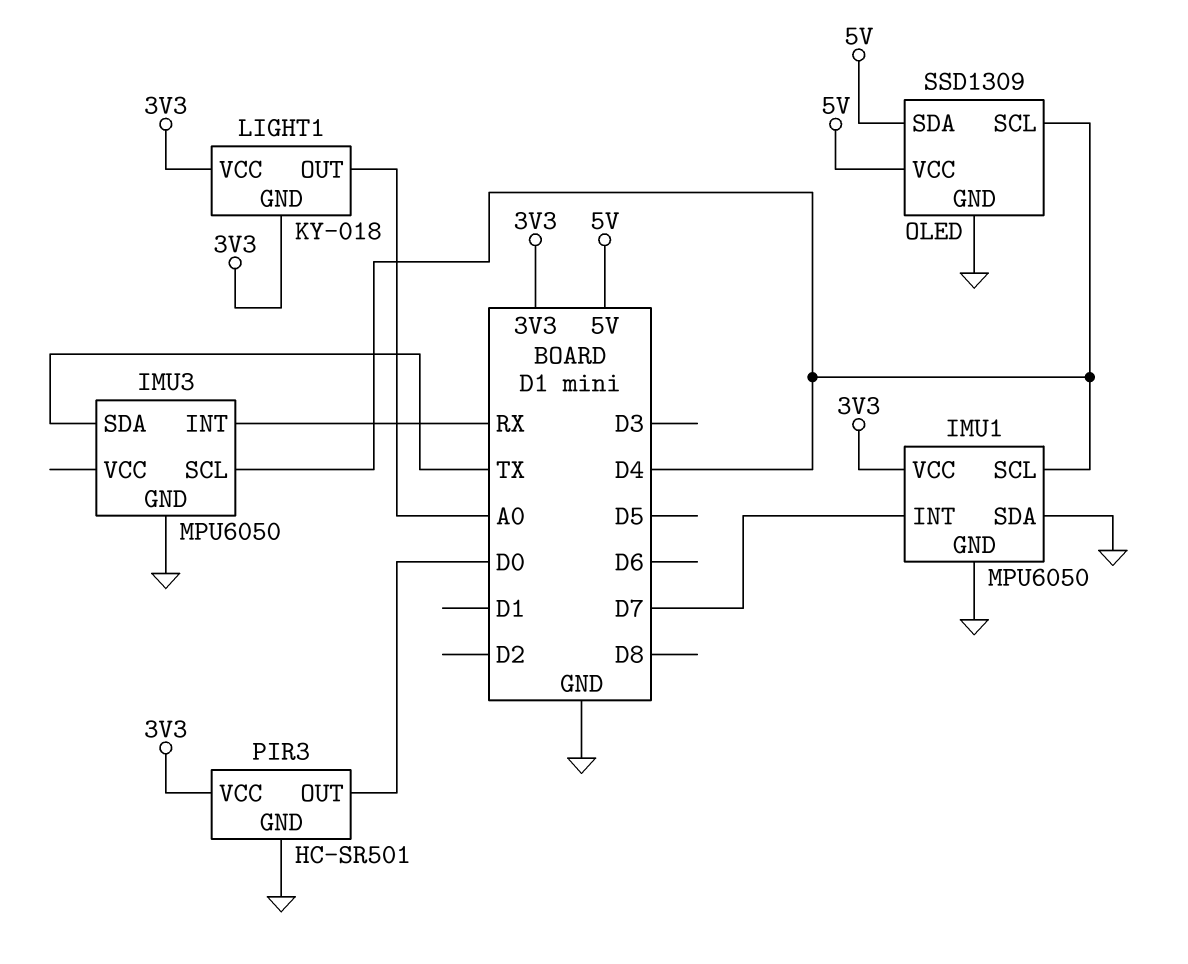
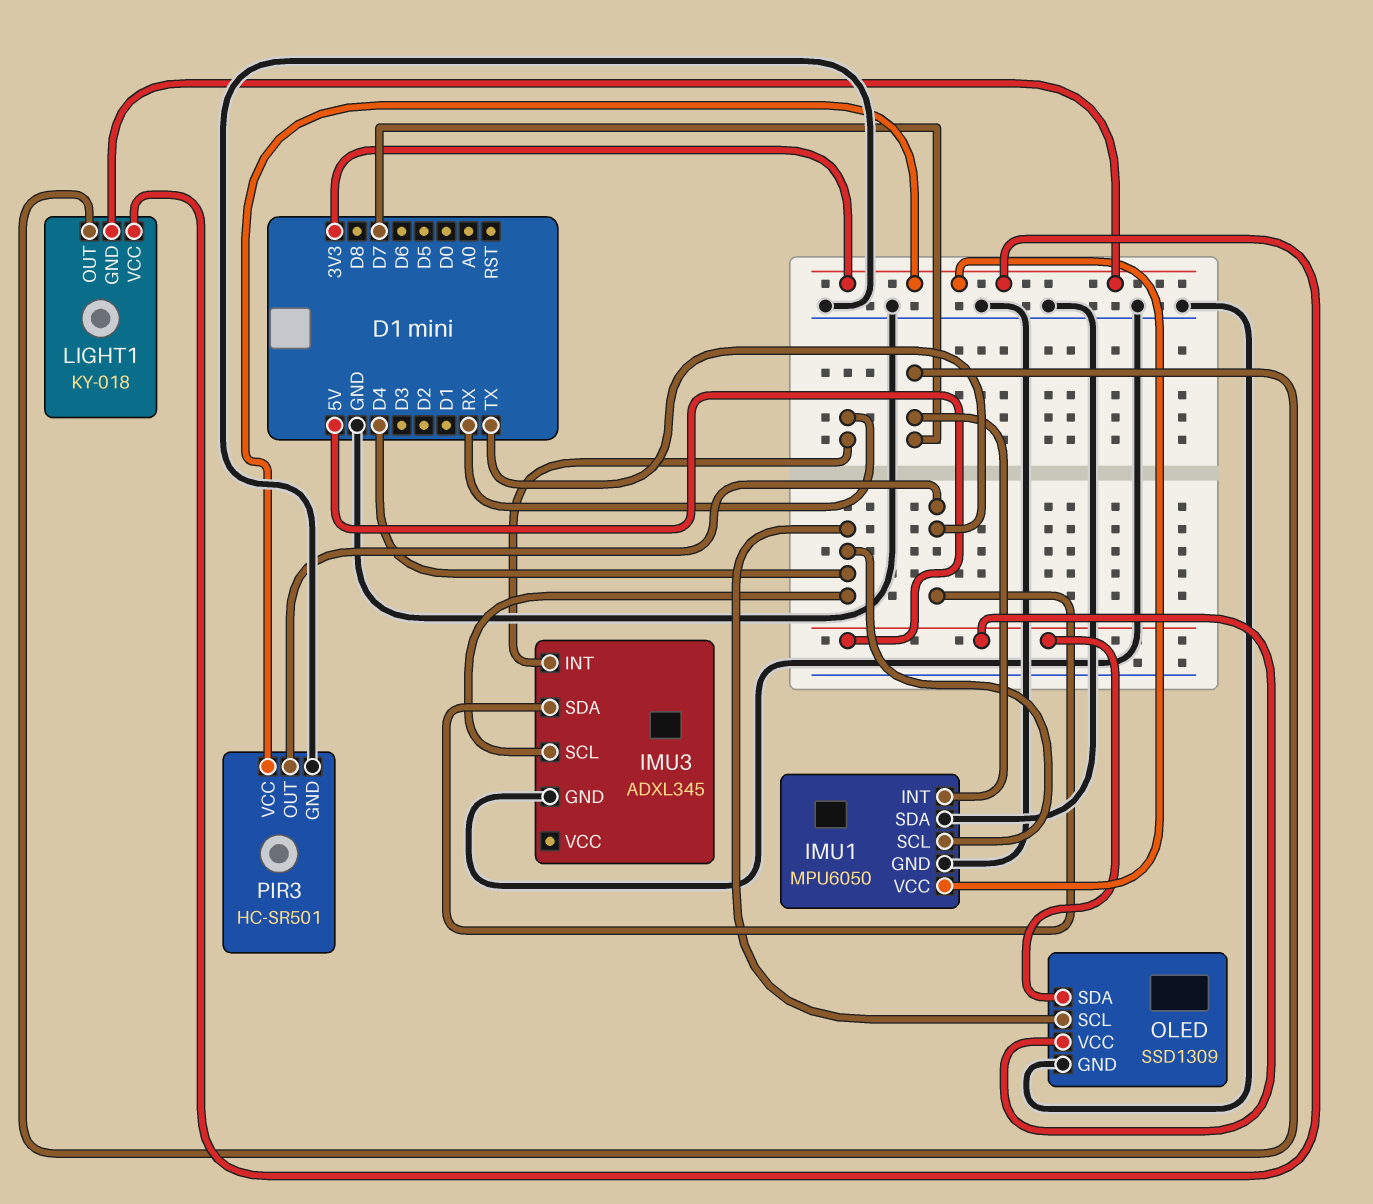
IMU3: MPU6050 -> ADXL345
LIGHT1 pin OUT: A0 -> D7
PIR3 pin OUT: D0 -> TX

